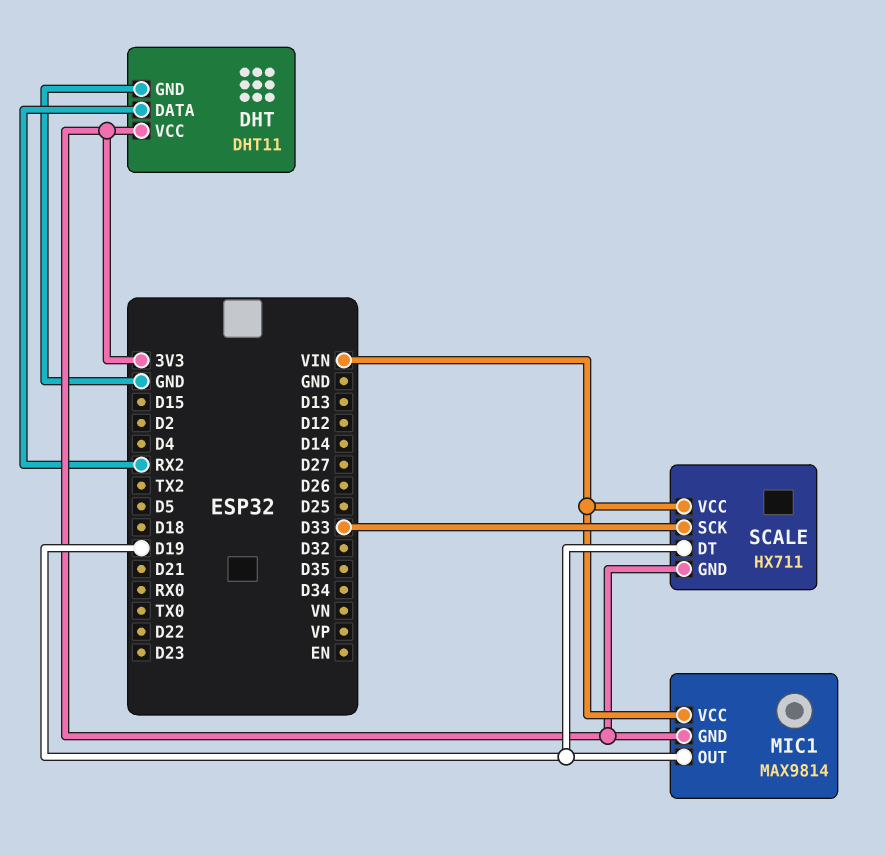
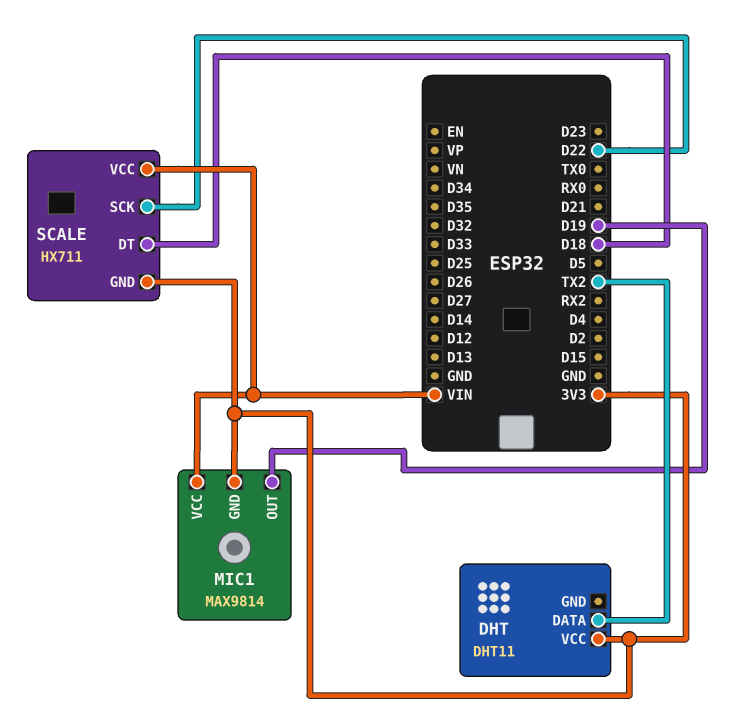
DHT pin DATA: RX2 -> TX2
DHT pin GND: GND -> none
SCALE pin DT: D19 -> D18
SCALE pin SCK: D33 -> D22

